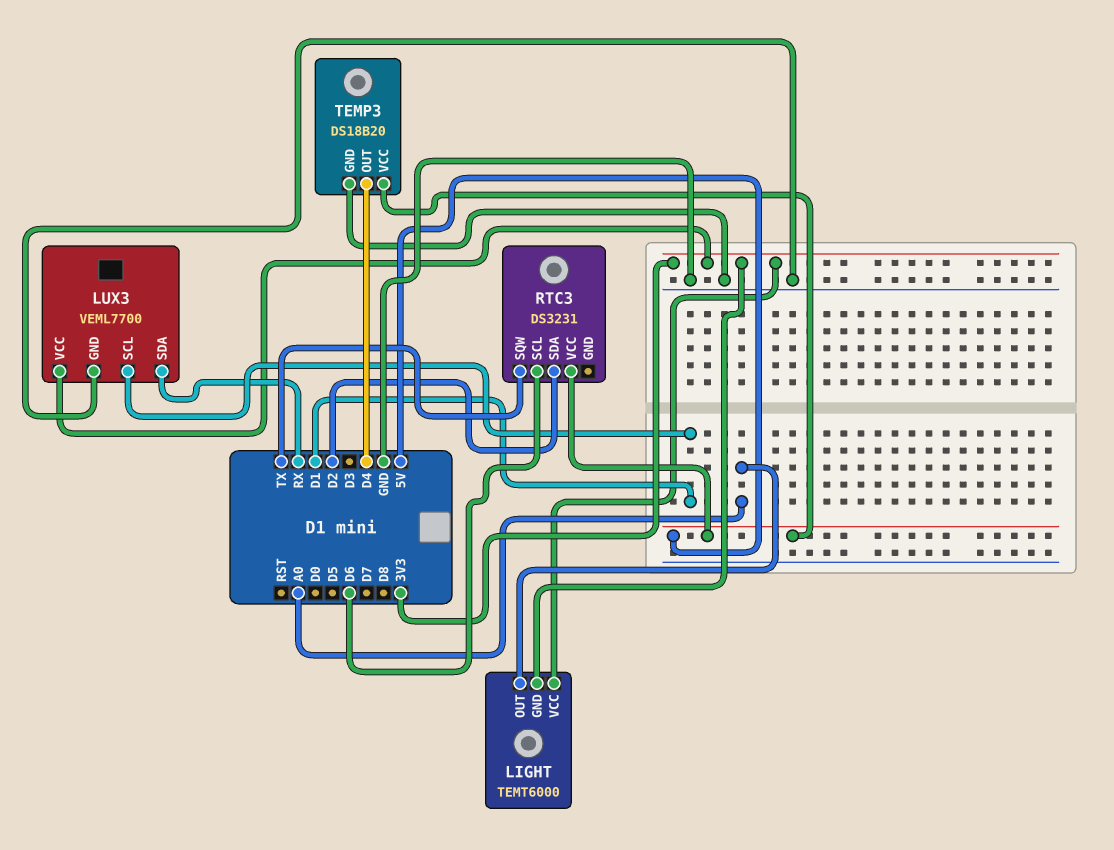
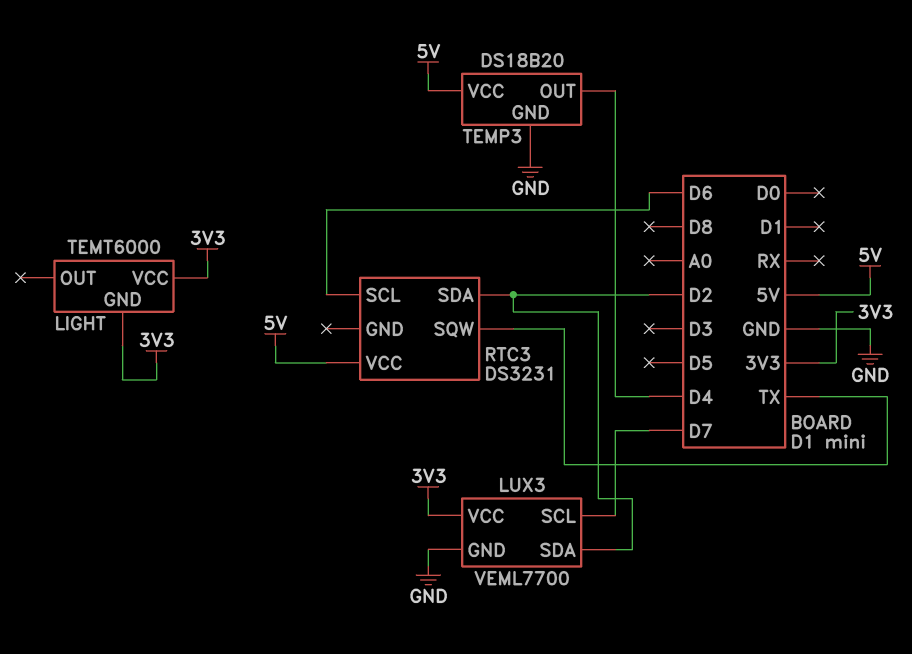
LIGHT pin OUT: A0 -> none
LUX3 pin SCL: D1 -> D7
LUX3 pin SDA: RX -> D2

